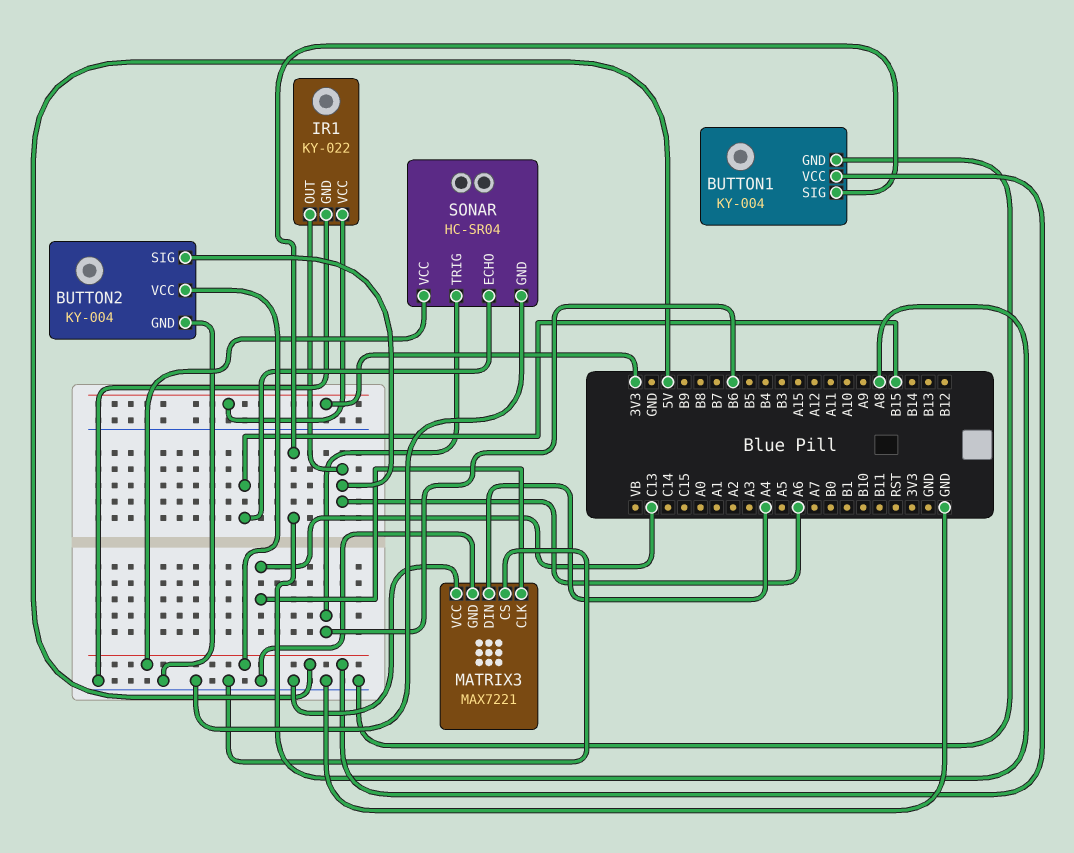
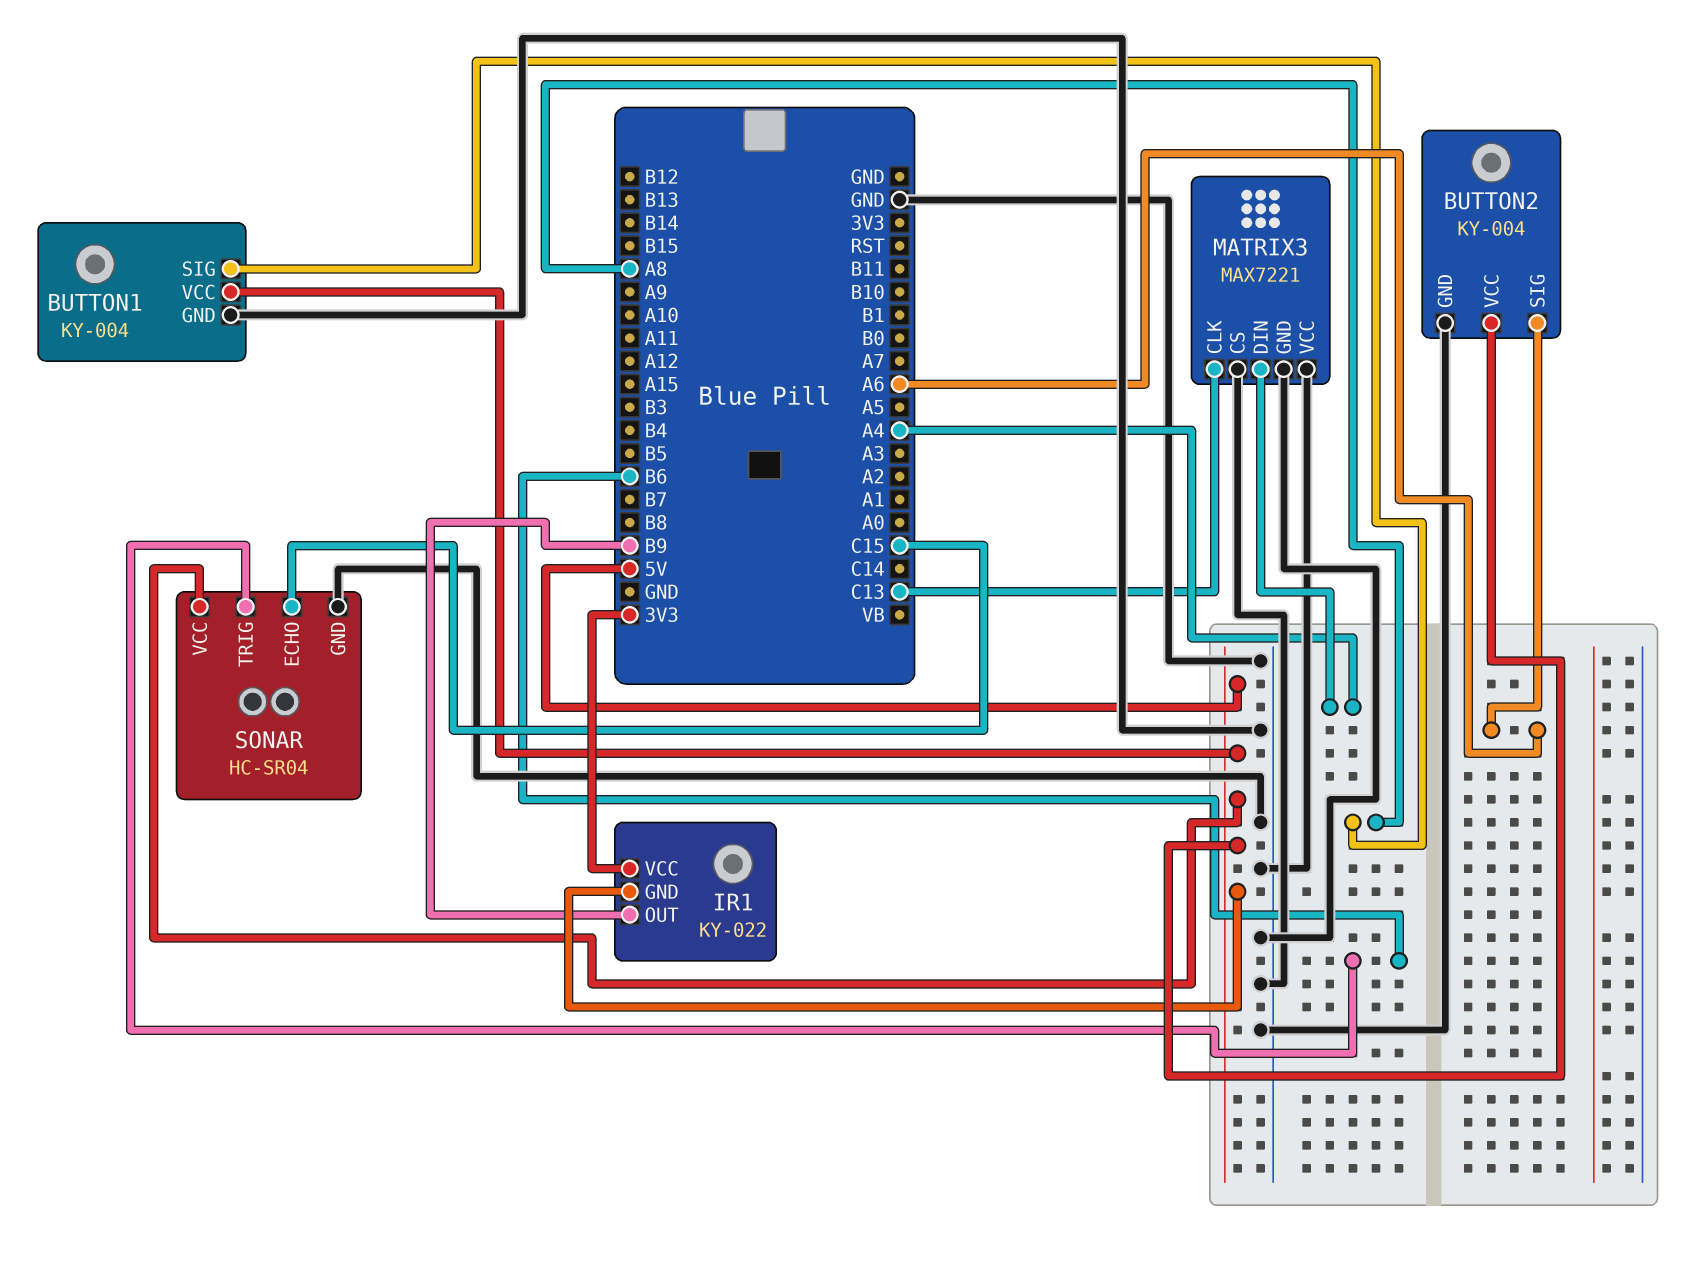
IR1 pin GND: GND -> 5V
IR1 pin OUT: A6 -> B9
SONAR pin ECHO: B15 -> C15

